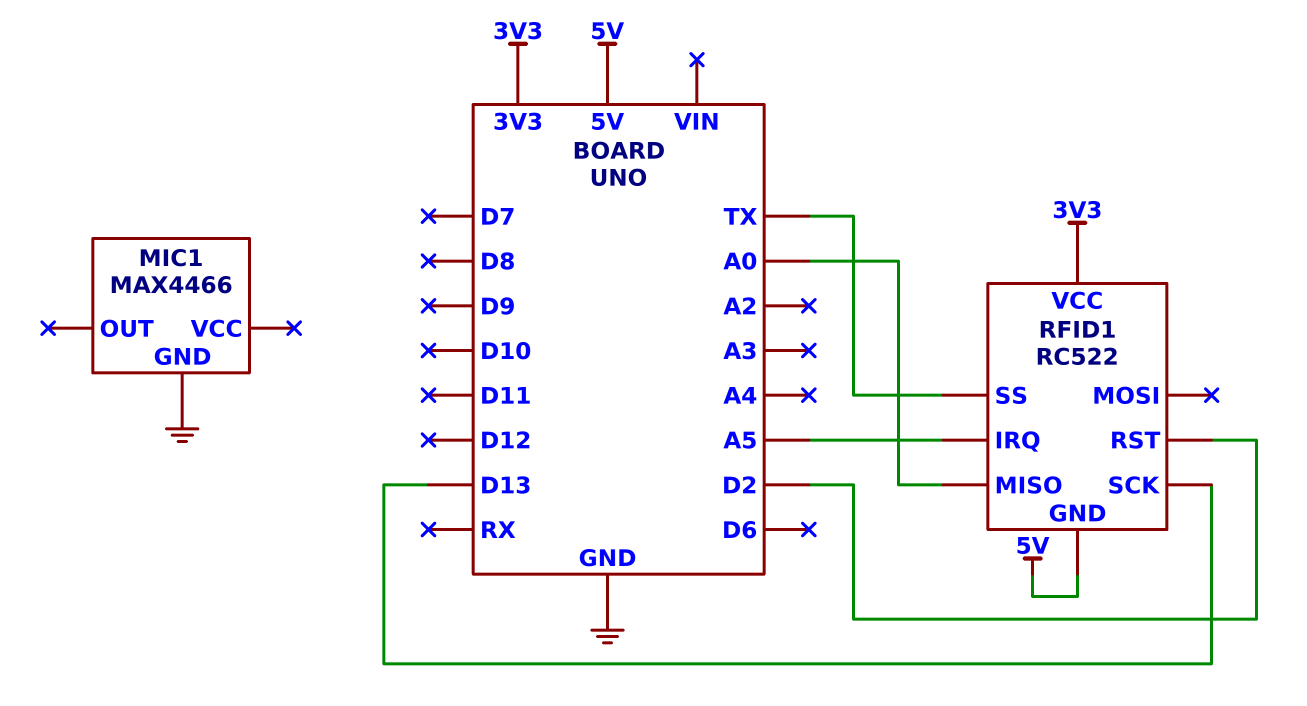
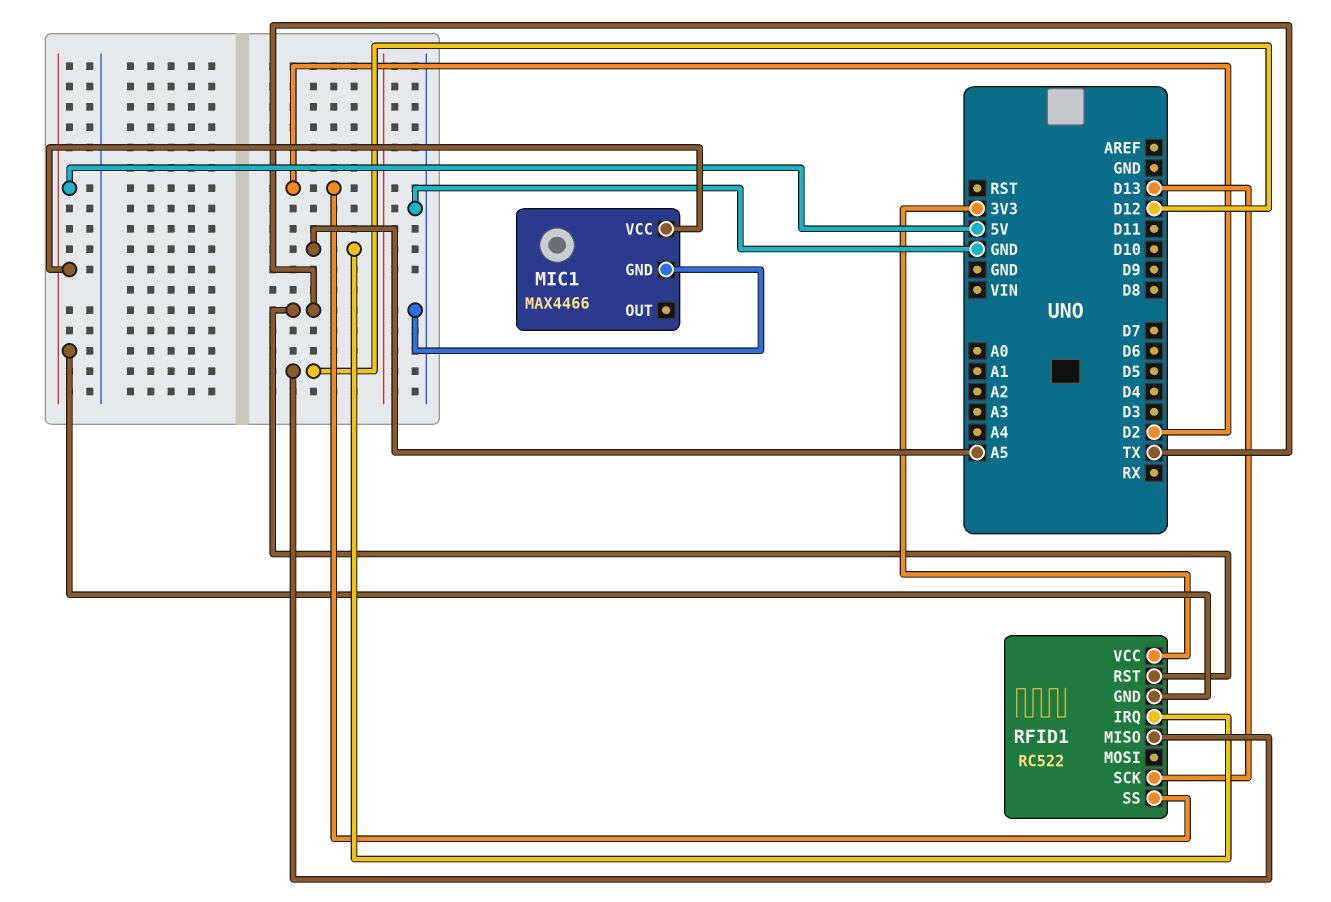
MIC1 pin VCC: none -> 5V
RFID1 pin MISO: A0 -> D12
RFID1 pin RST: D2 -> TX
RFID1 pin SS: TX -> D2

